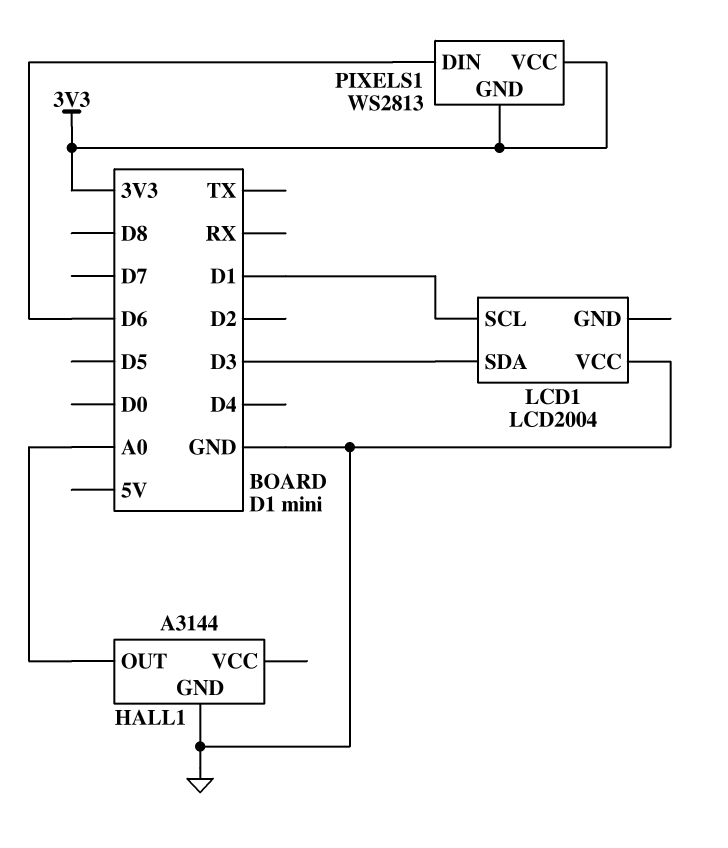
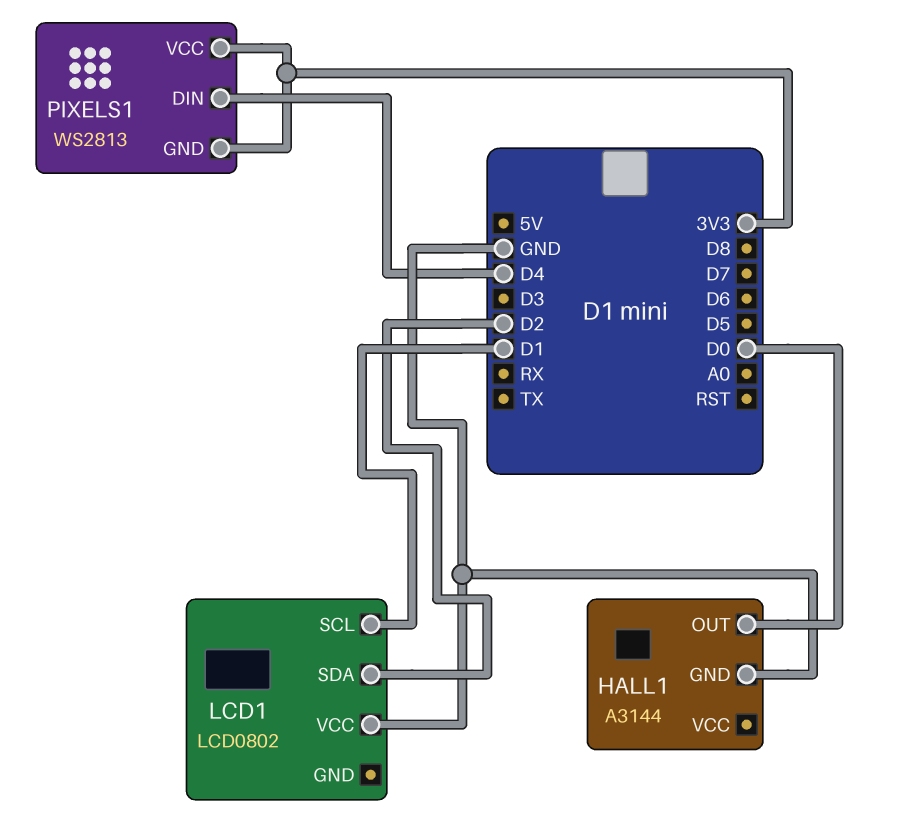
HALL1 pin OUT: A0 -> D0
LCD1: LCD2004 -> LCD0802
LCD1 pin SDA: D3 -> D2
PIXELS1 pin DIN: D6 -> D4

